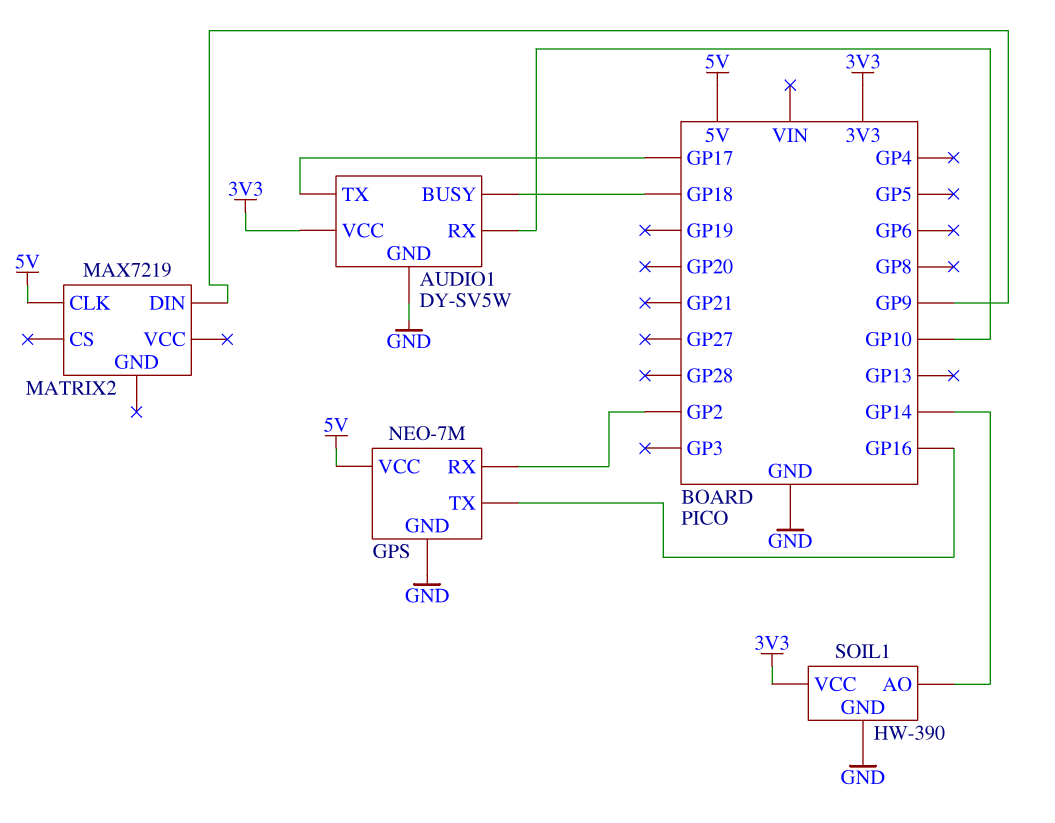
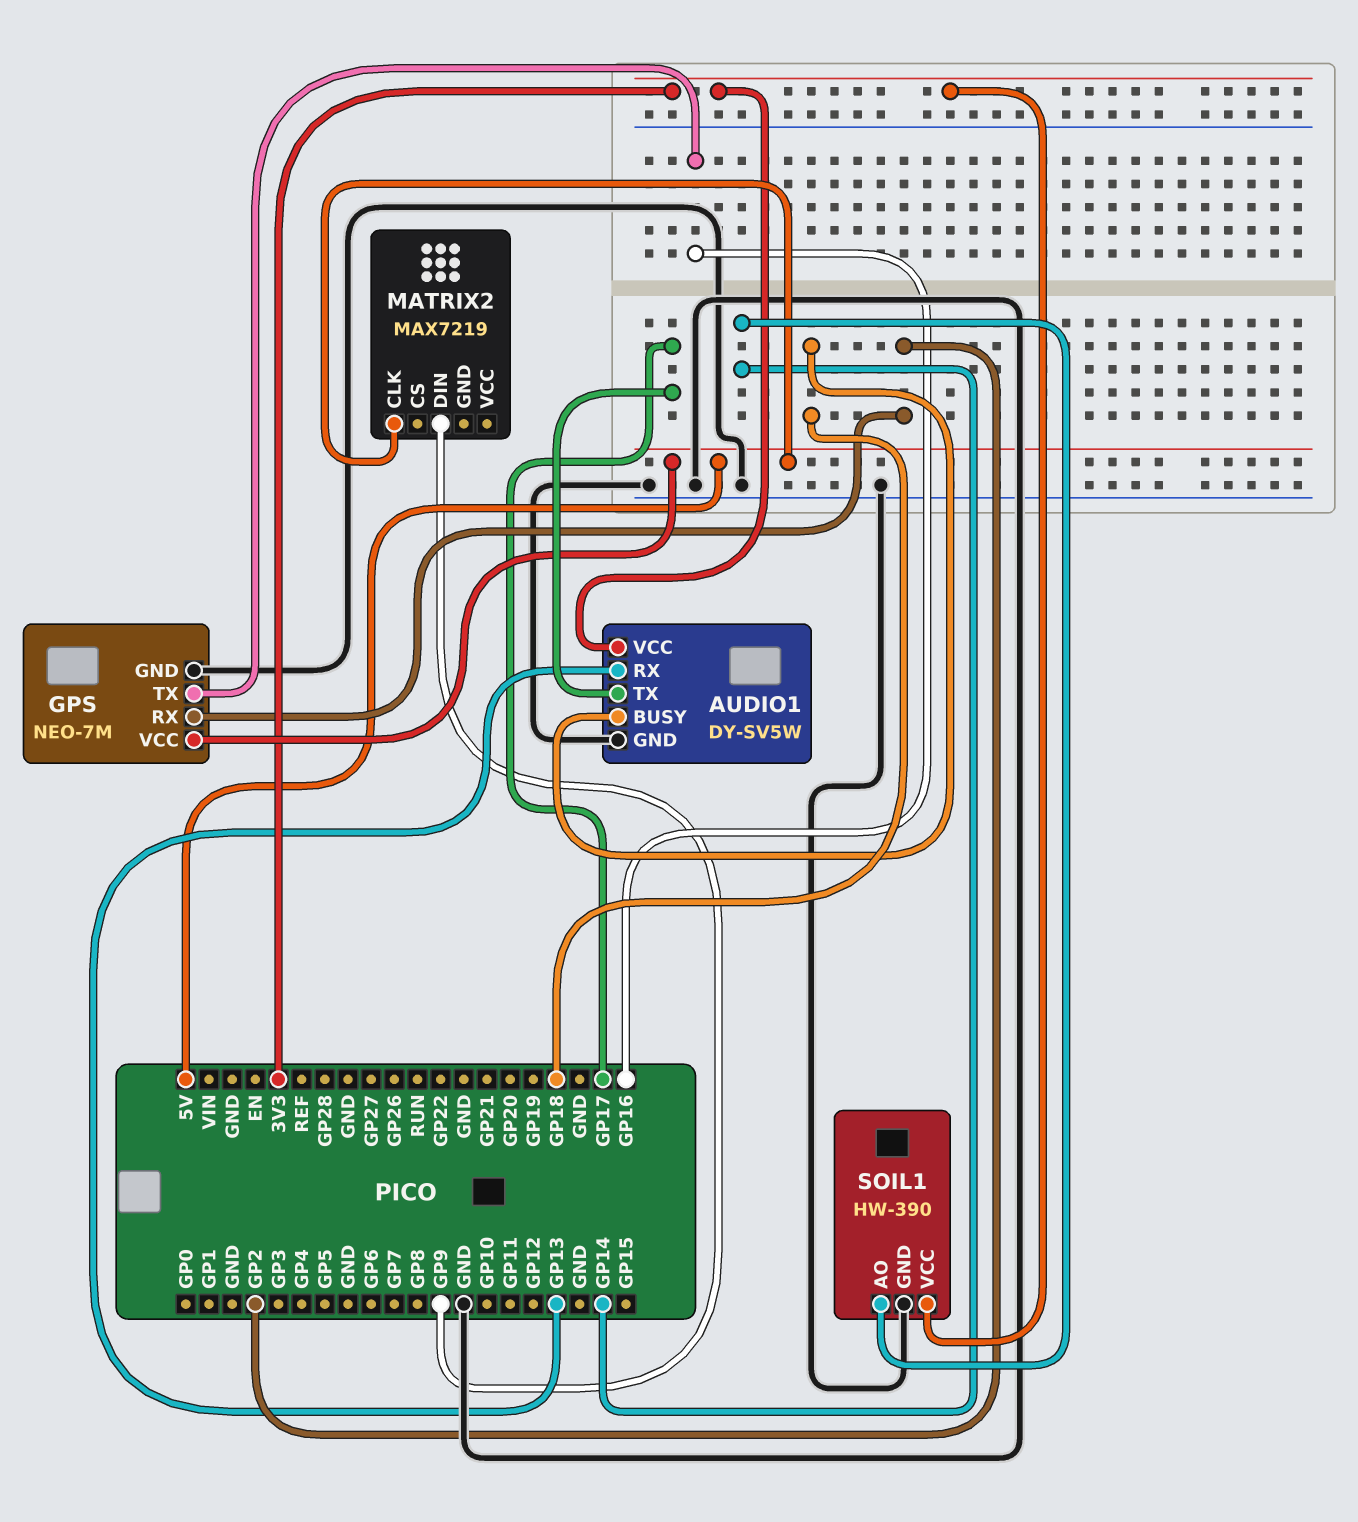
AUDIO1 pin RX: GP10 -> GP13

